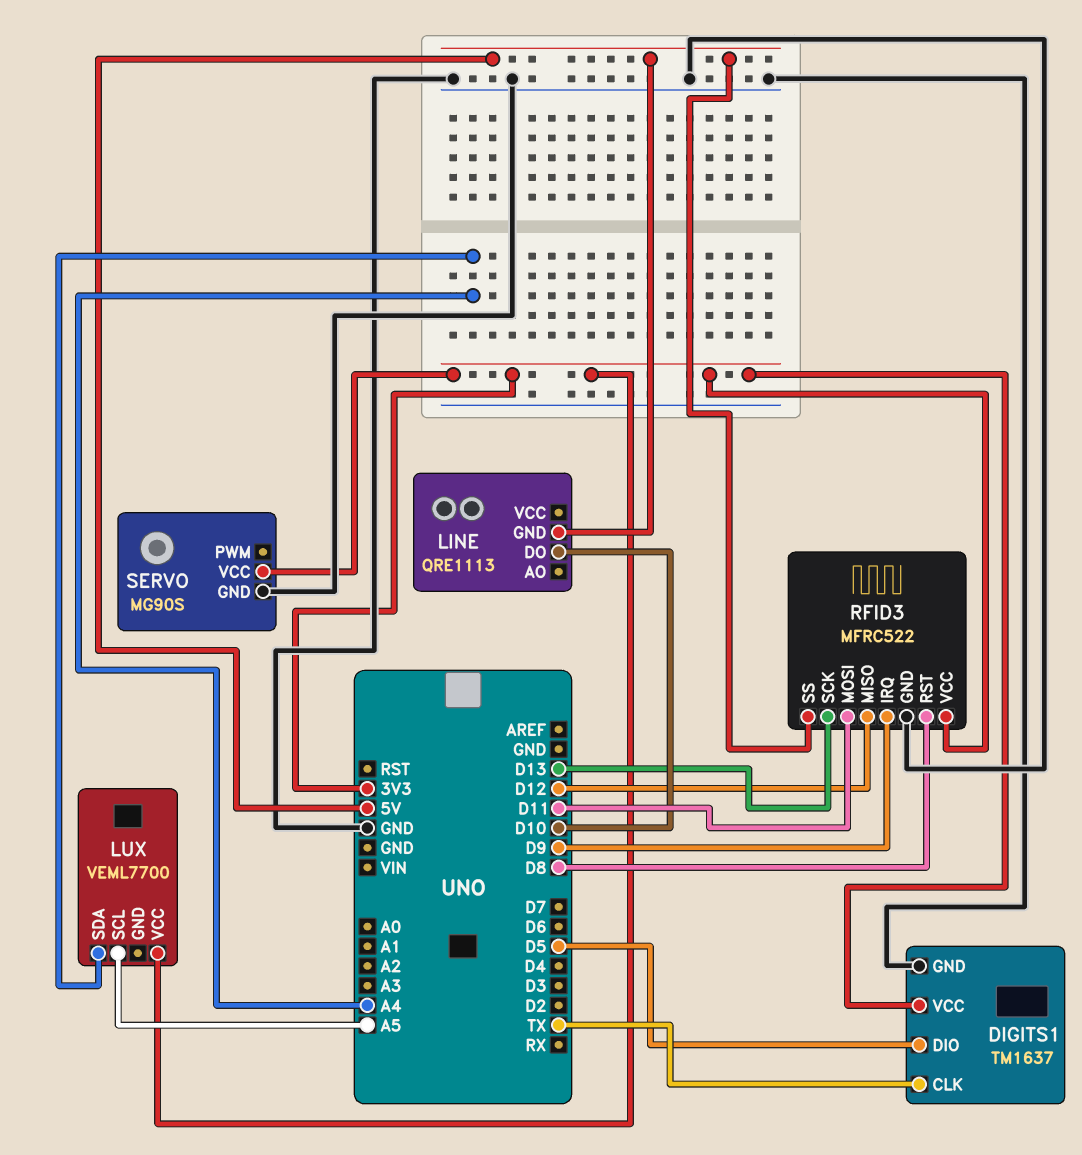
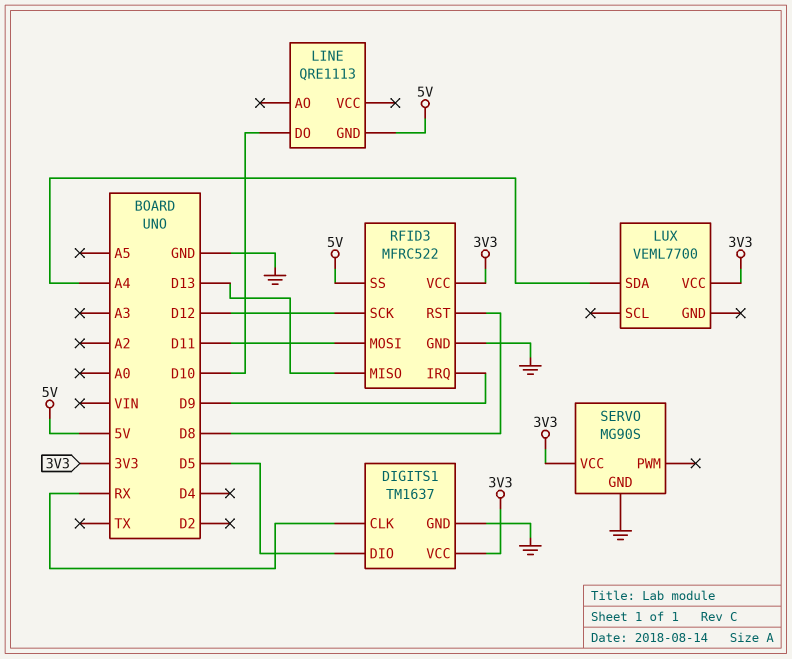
DIGITS1 pin CLK: TX -> RX
LUX pin SCL: A5 -> none
RFID3 pin MISO: D12 -> D13
RFID3 pin SCK: D13 -> D12

